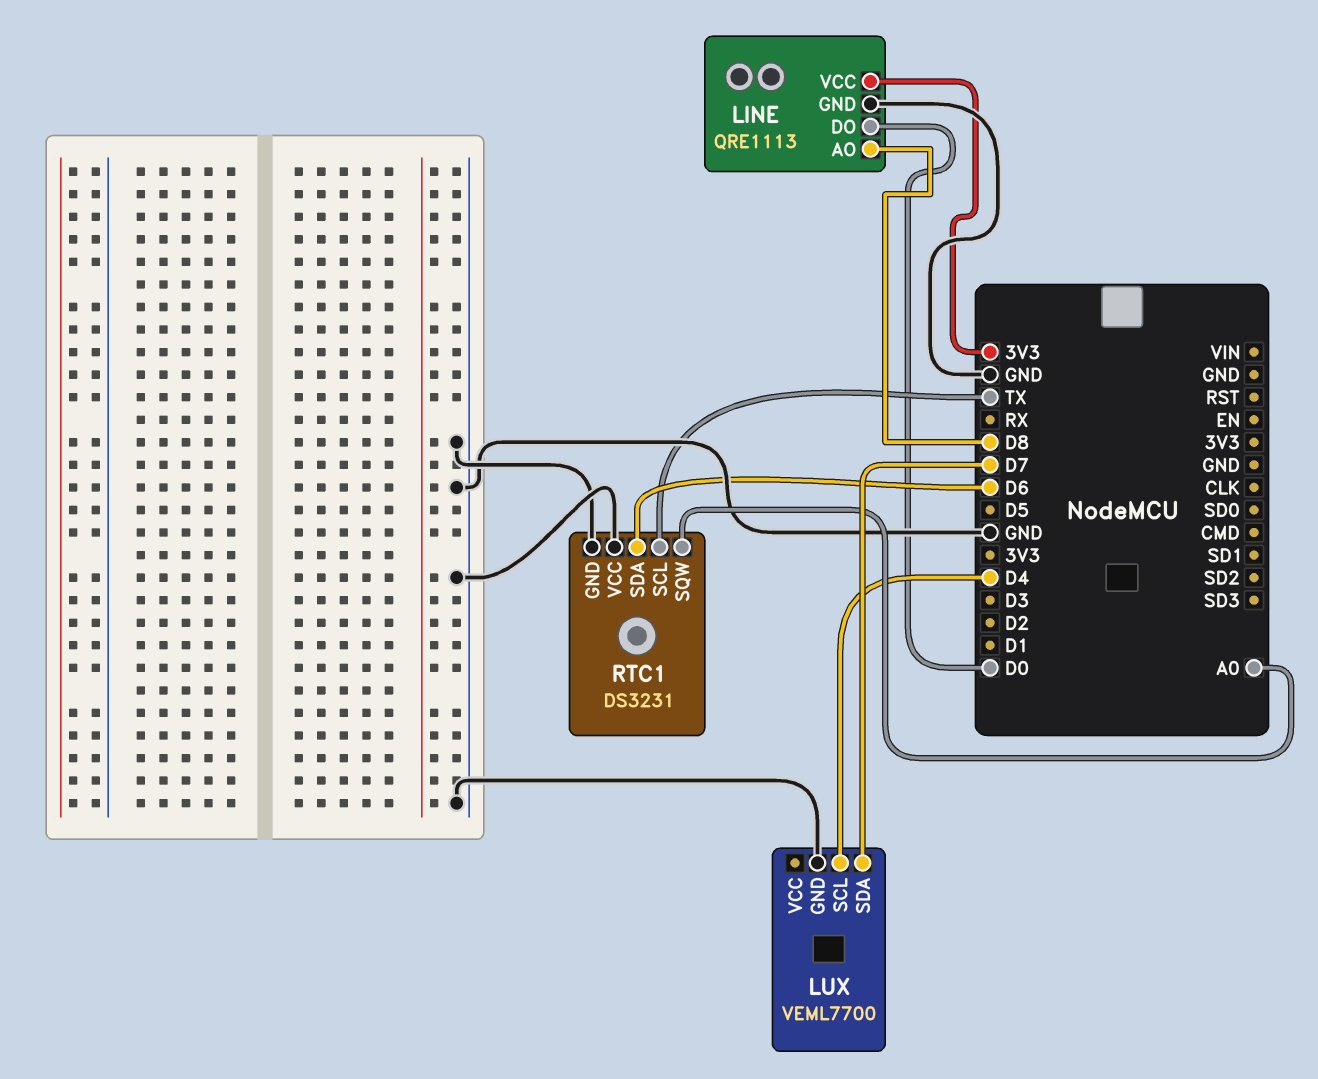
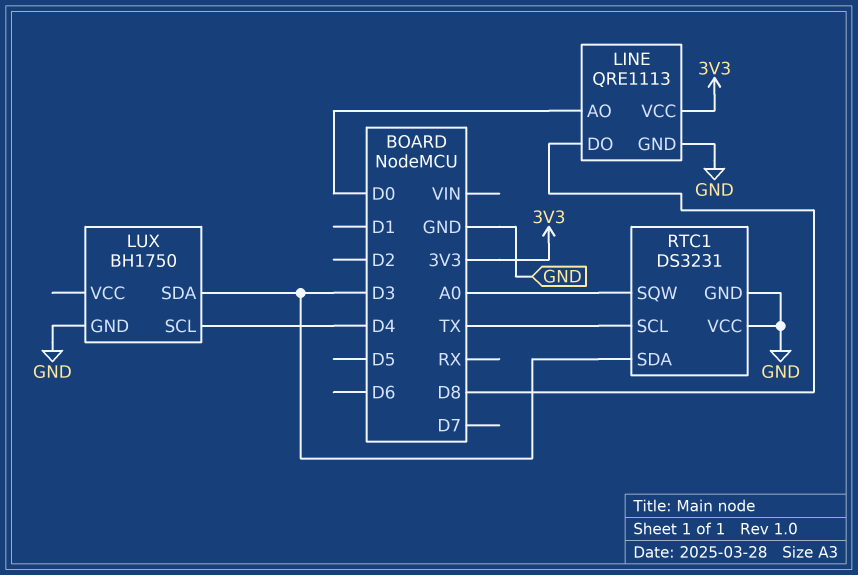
LINE pin AO: D8 -> D0
LINE pin DO: D0 -> D8
LUX: VEML7700 -> BH1750
LUX pin SDA: D7 -> D3
RTC1 pin SDA: D6 -> D3

